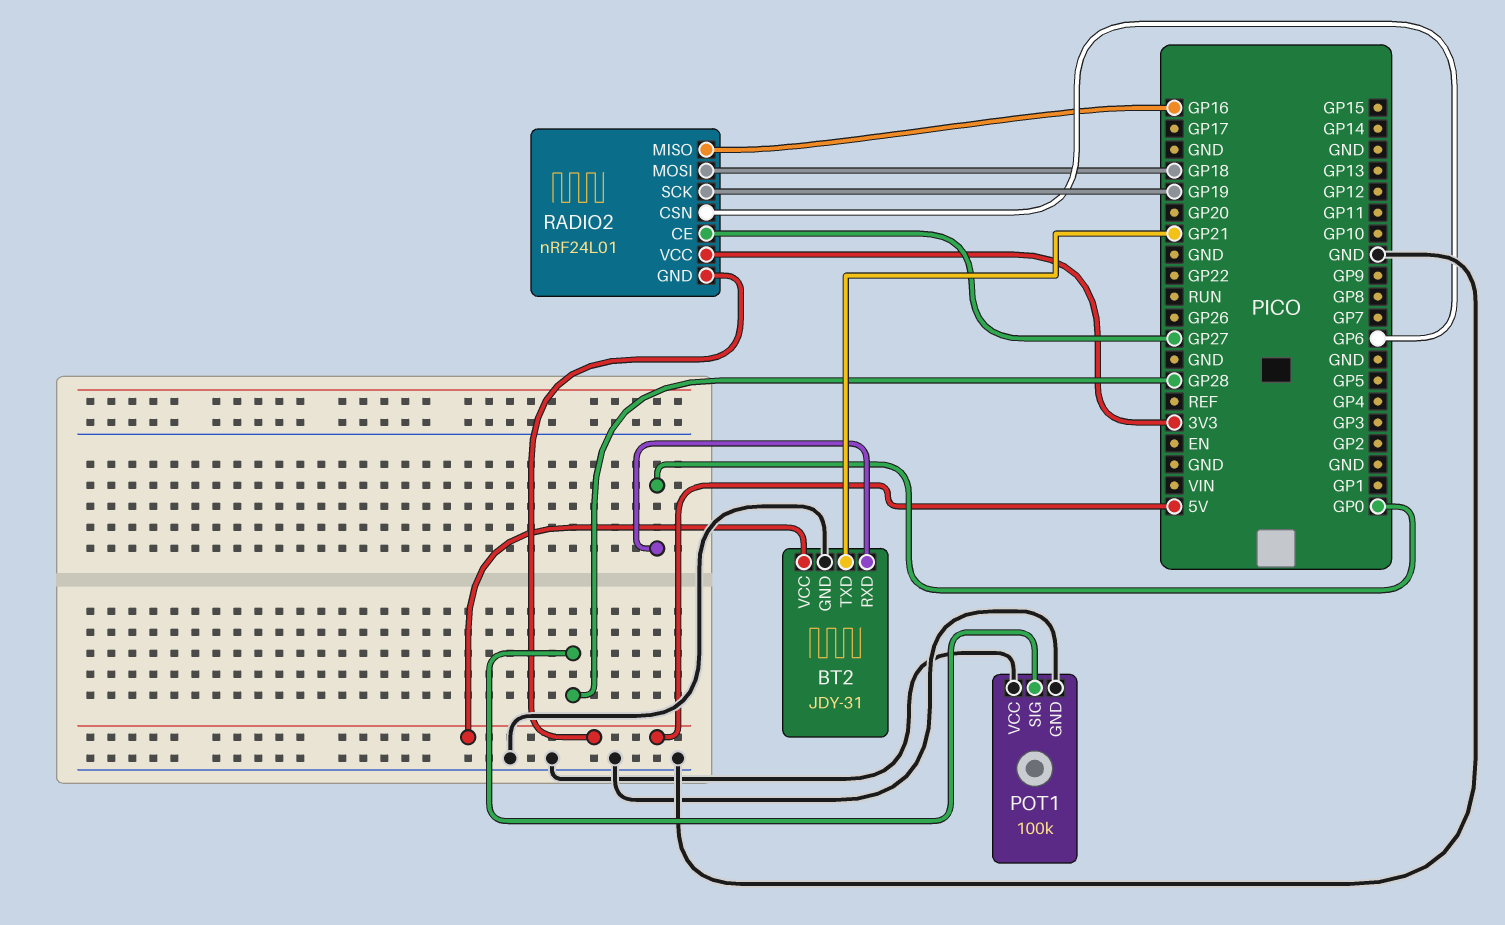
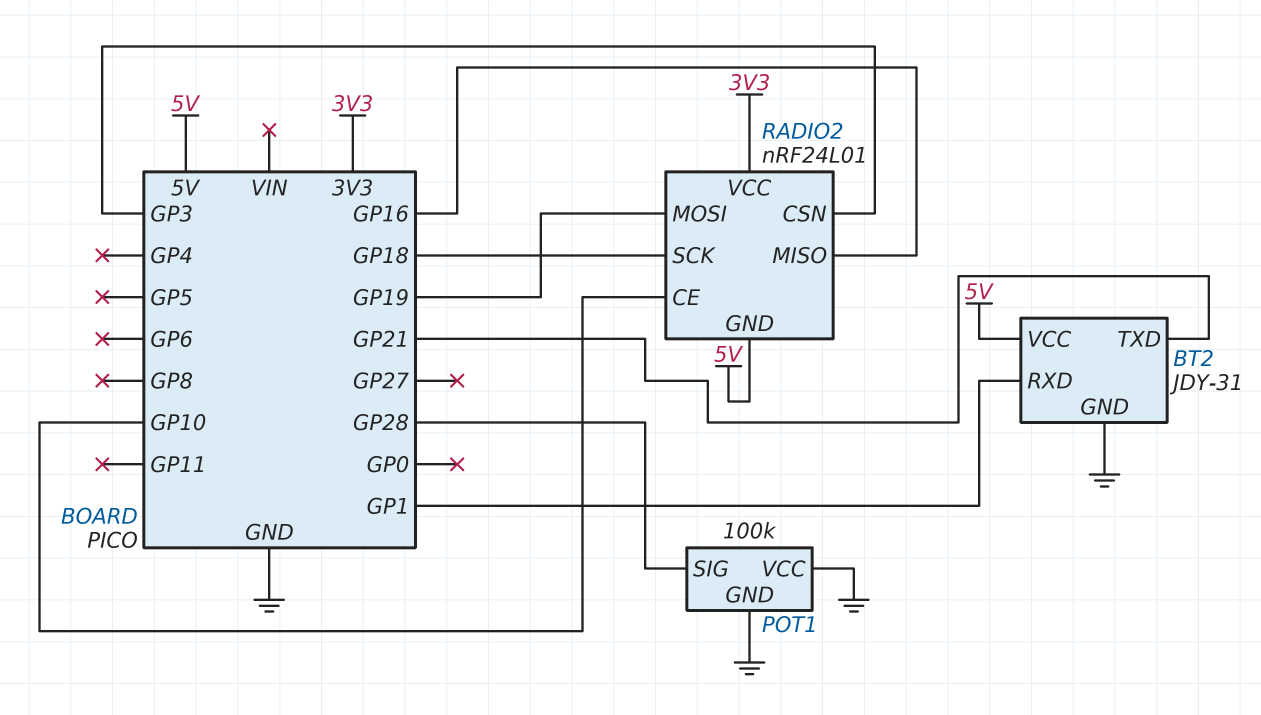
BT2 pin RXD: GP0 -> GP1
RADIO2 pin CE: GP27 -> GP10
RADIO2 pin CSN: GP6 -> GP3
RADIO2 pin MOSI: GP18 -> GP19
RADIO2 pin SCK: GP19 -> GP18

